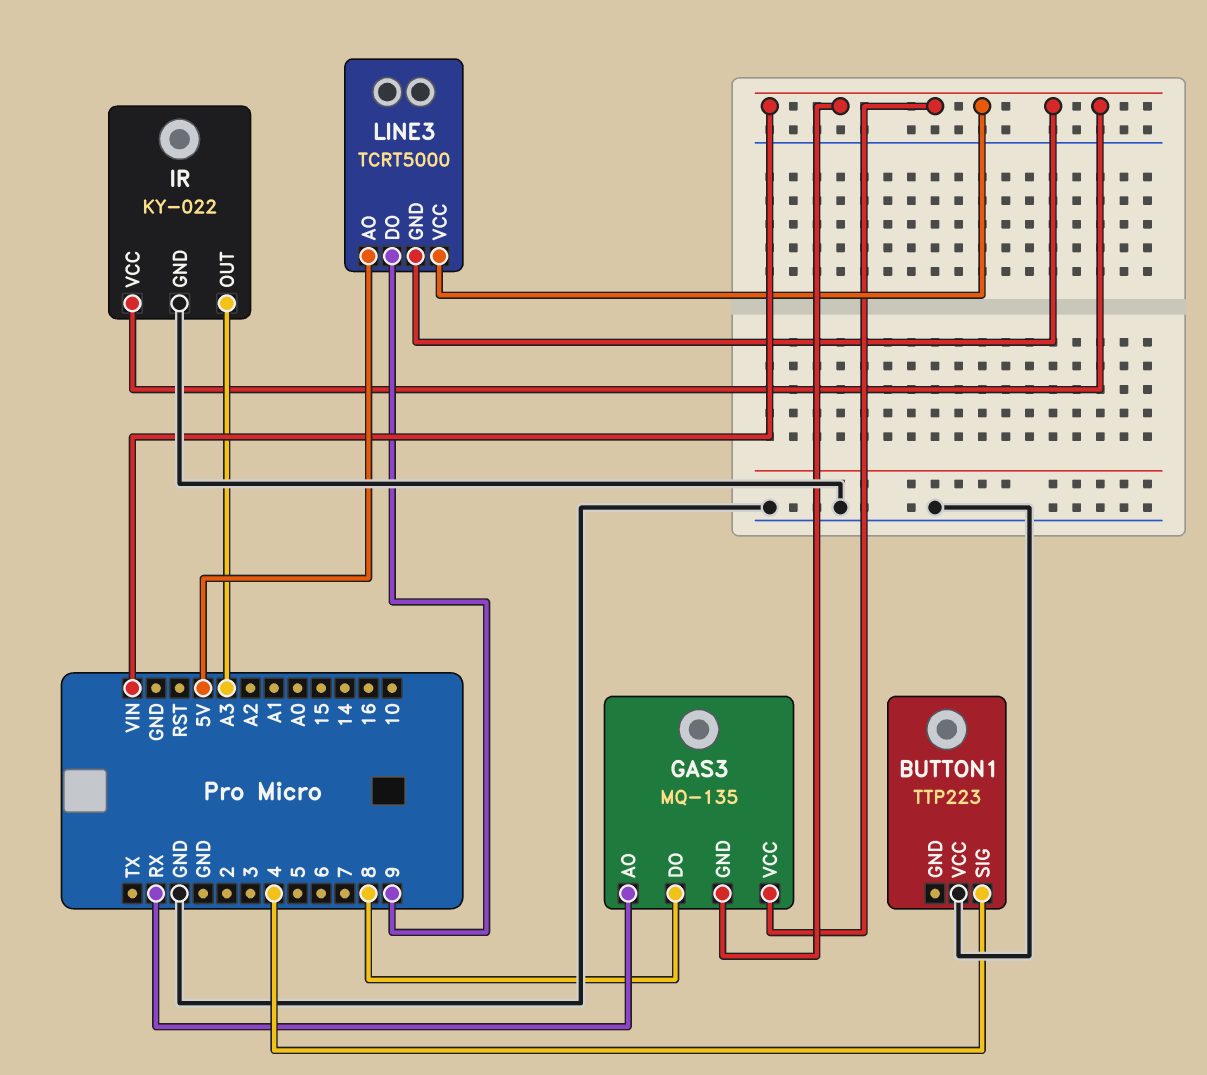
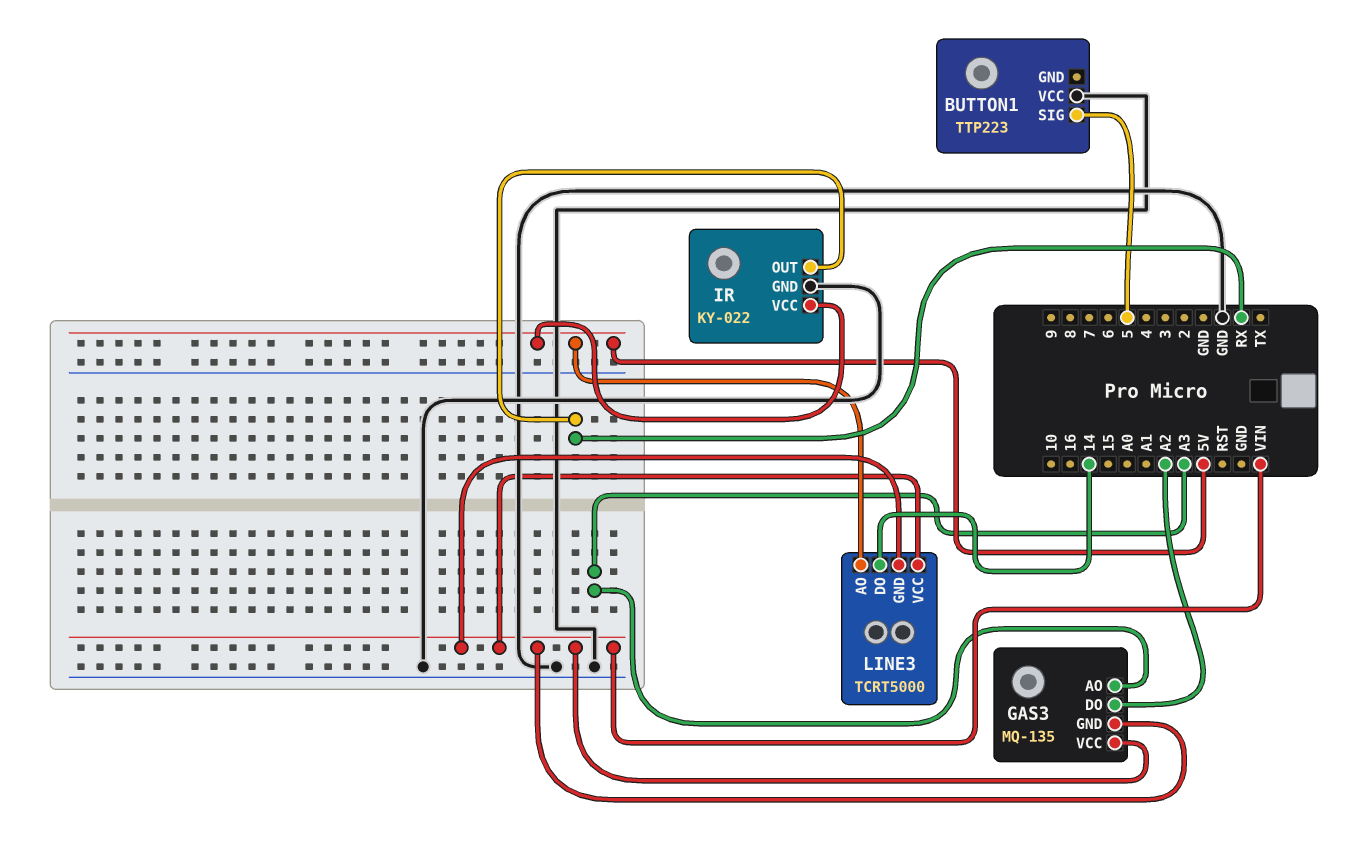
BUTTON1 pin SIG: 4 -> 5
GAS3 pin AO: RX -> A3
GAS3 pin DO: 8 -> A2
IR pin OUT: A3 -> RX
IR pin VCC: VIN -> 5V
LINE3 pin DO: 9 -> 14

